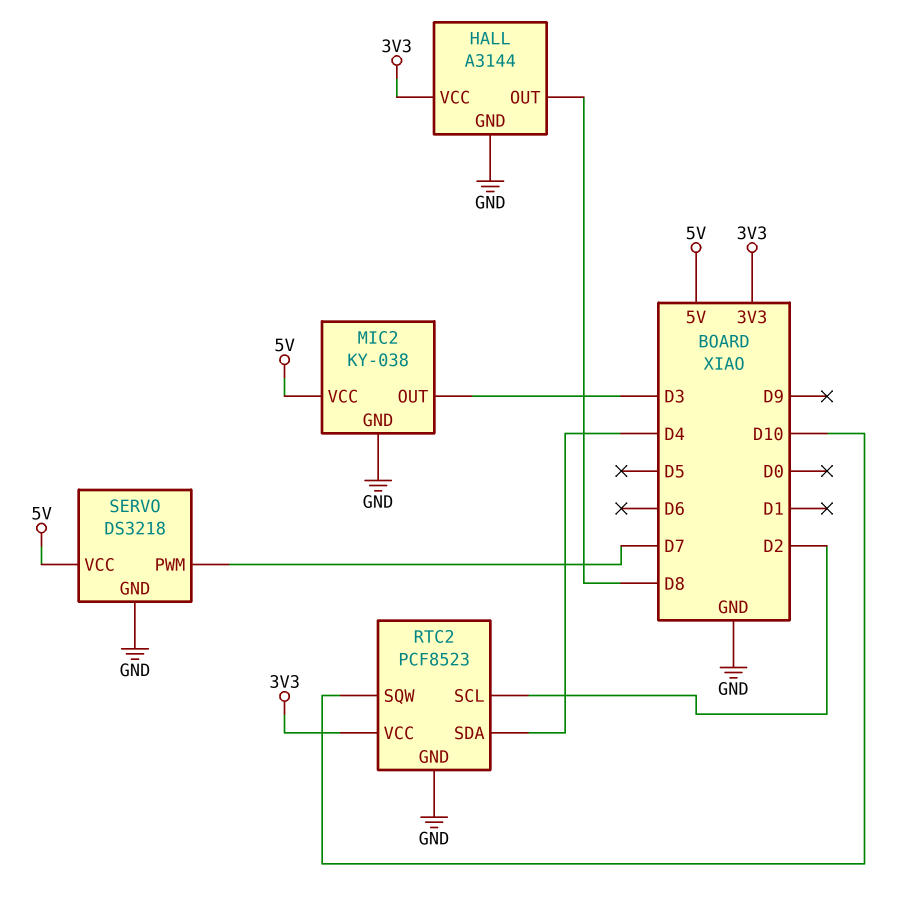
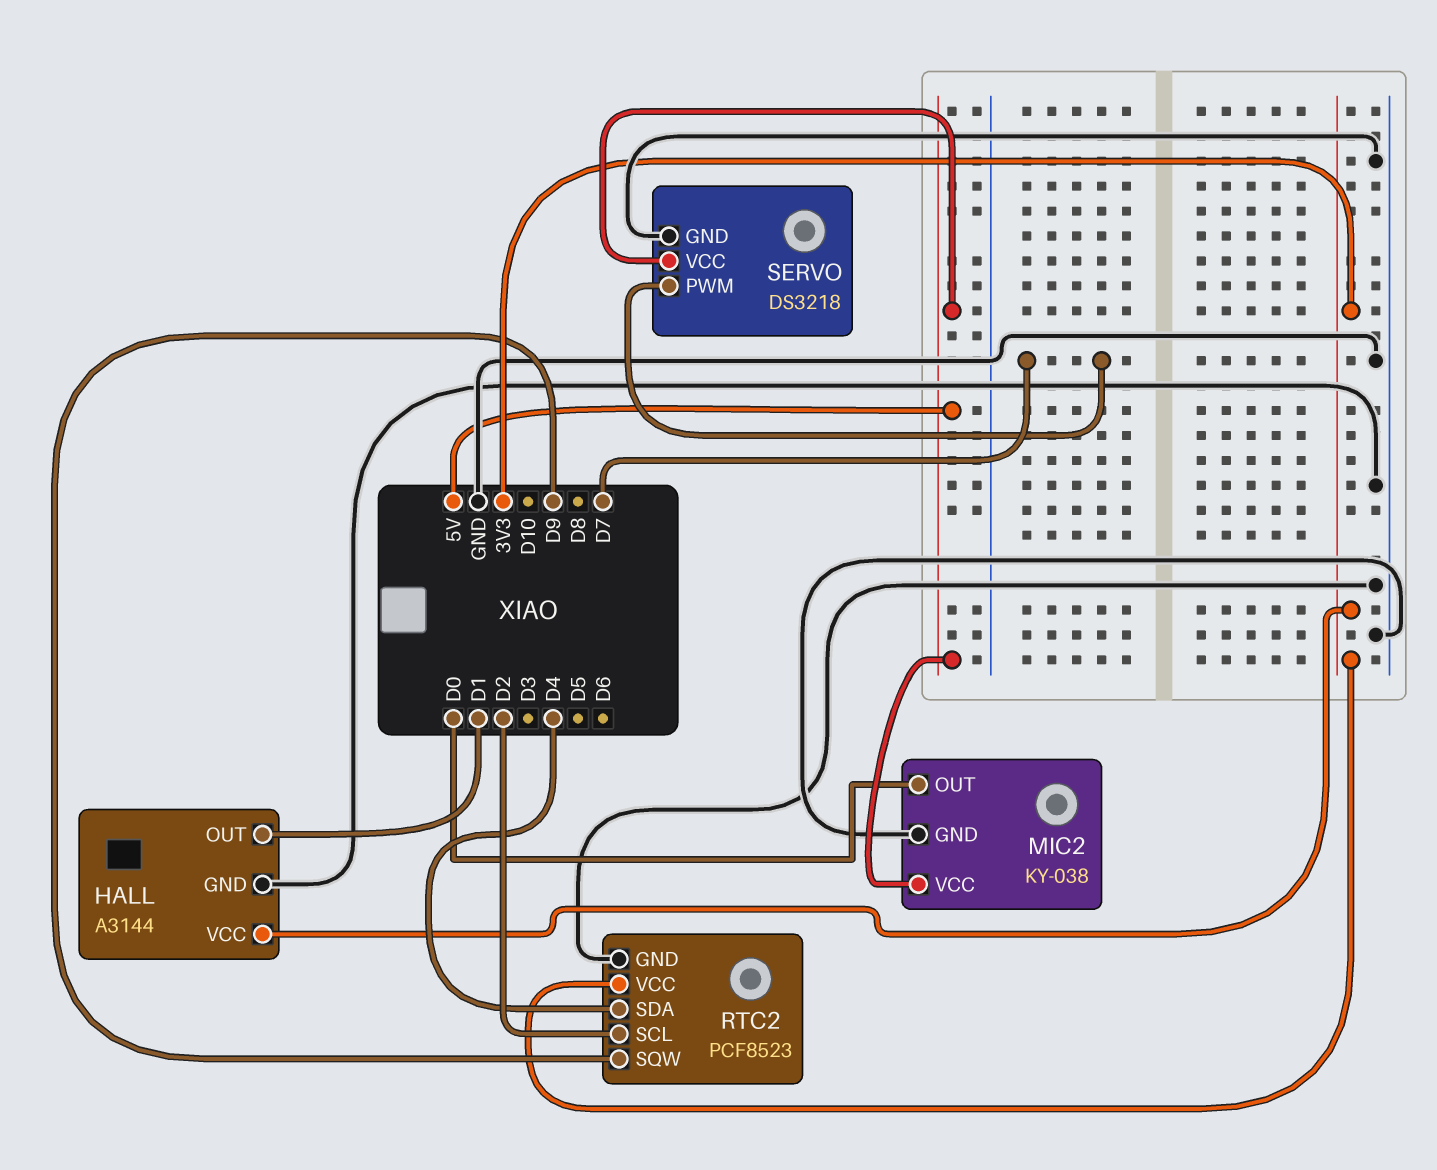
HALL pin OUT: D8 -> D1
MIC2 pin OUT: D3 -> D0
RTC2 pin SQW: D10 -> D9

